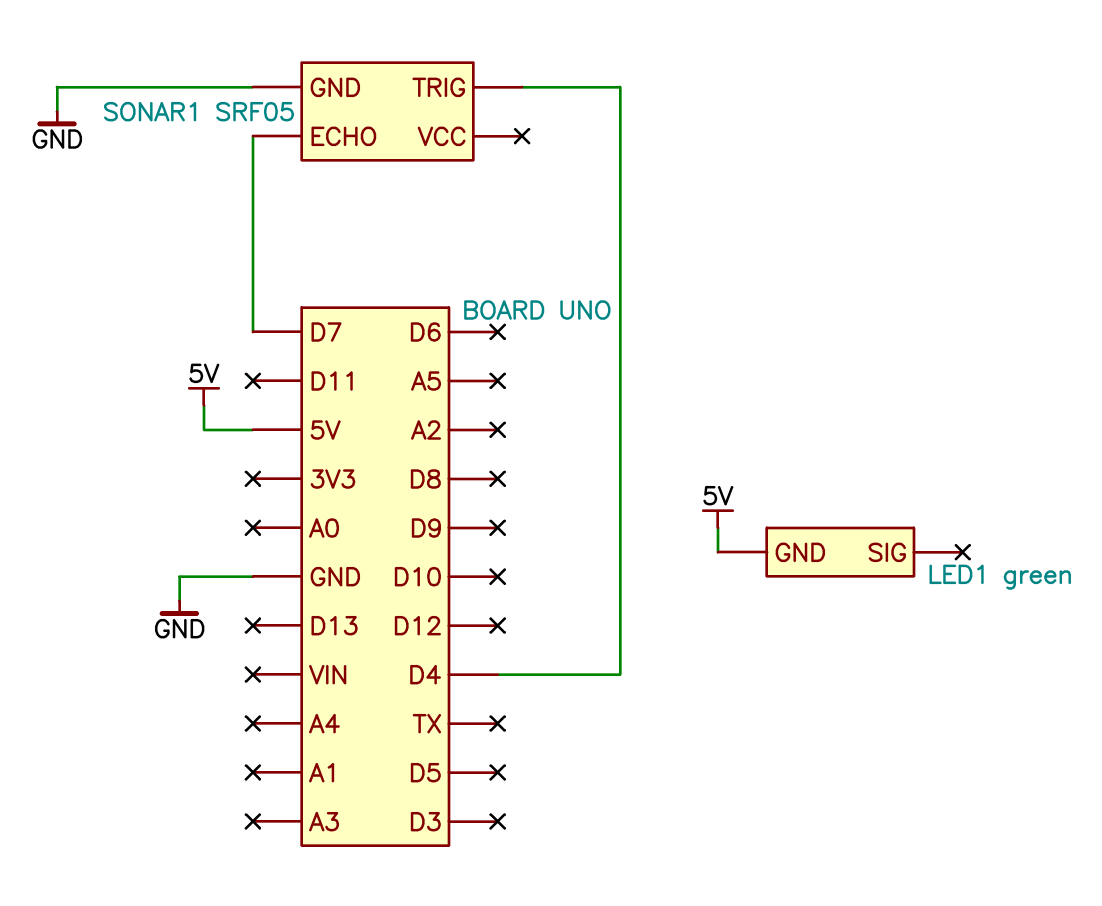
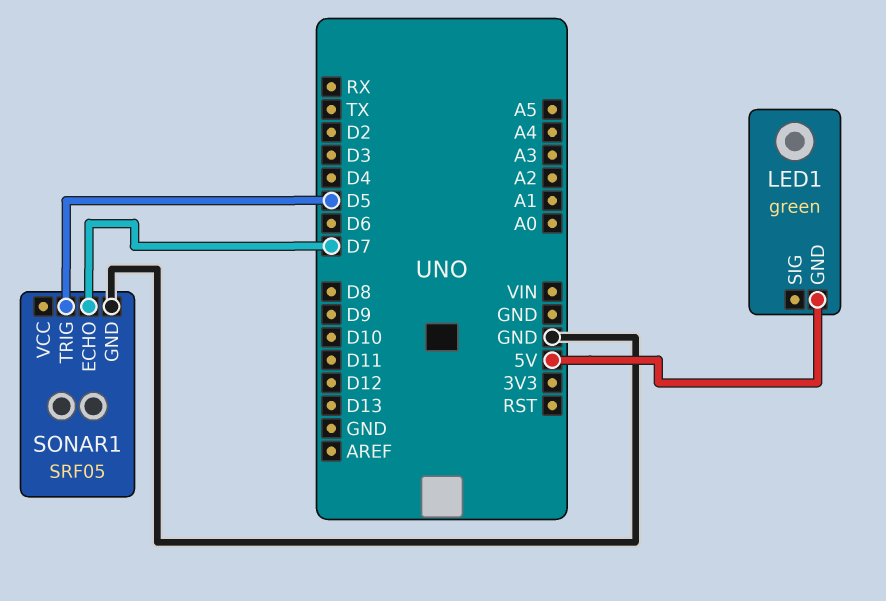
SONAR1 pin TRIG: D4 -> D5

